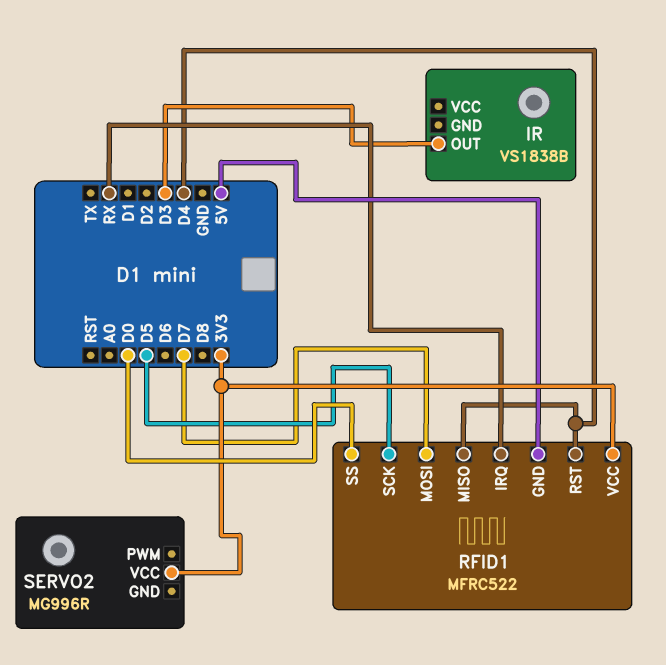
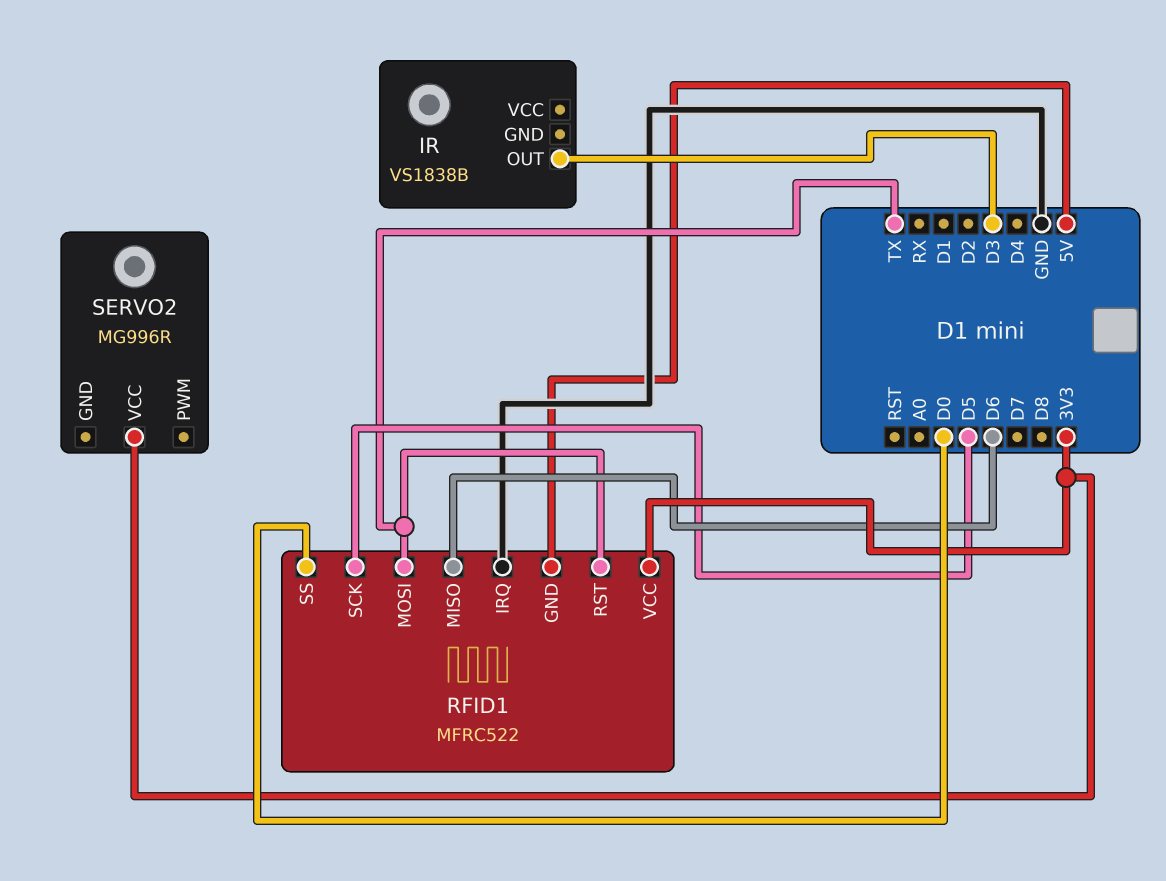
RFID1 pin IRQ: RX -> GND
RFID1 pin MISO: D4 -> D6
RFID1 pin MOSI: D7 -> TX
RFID1 pin RST: D4 -> TX

